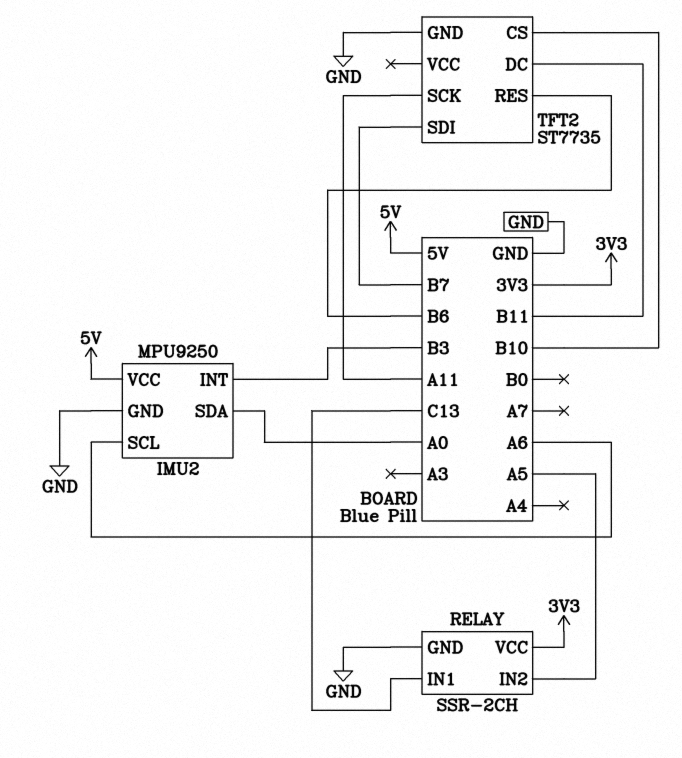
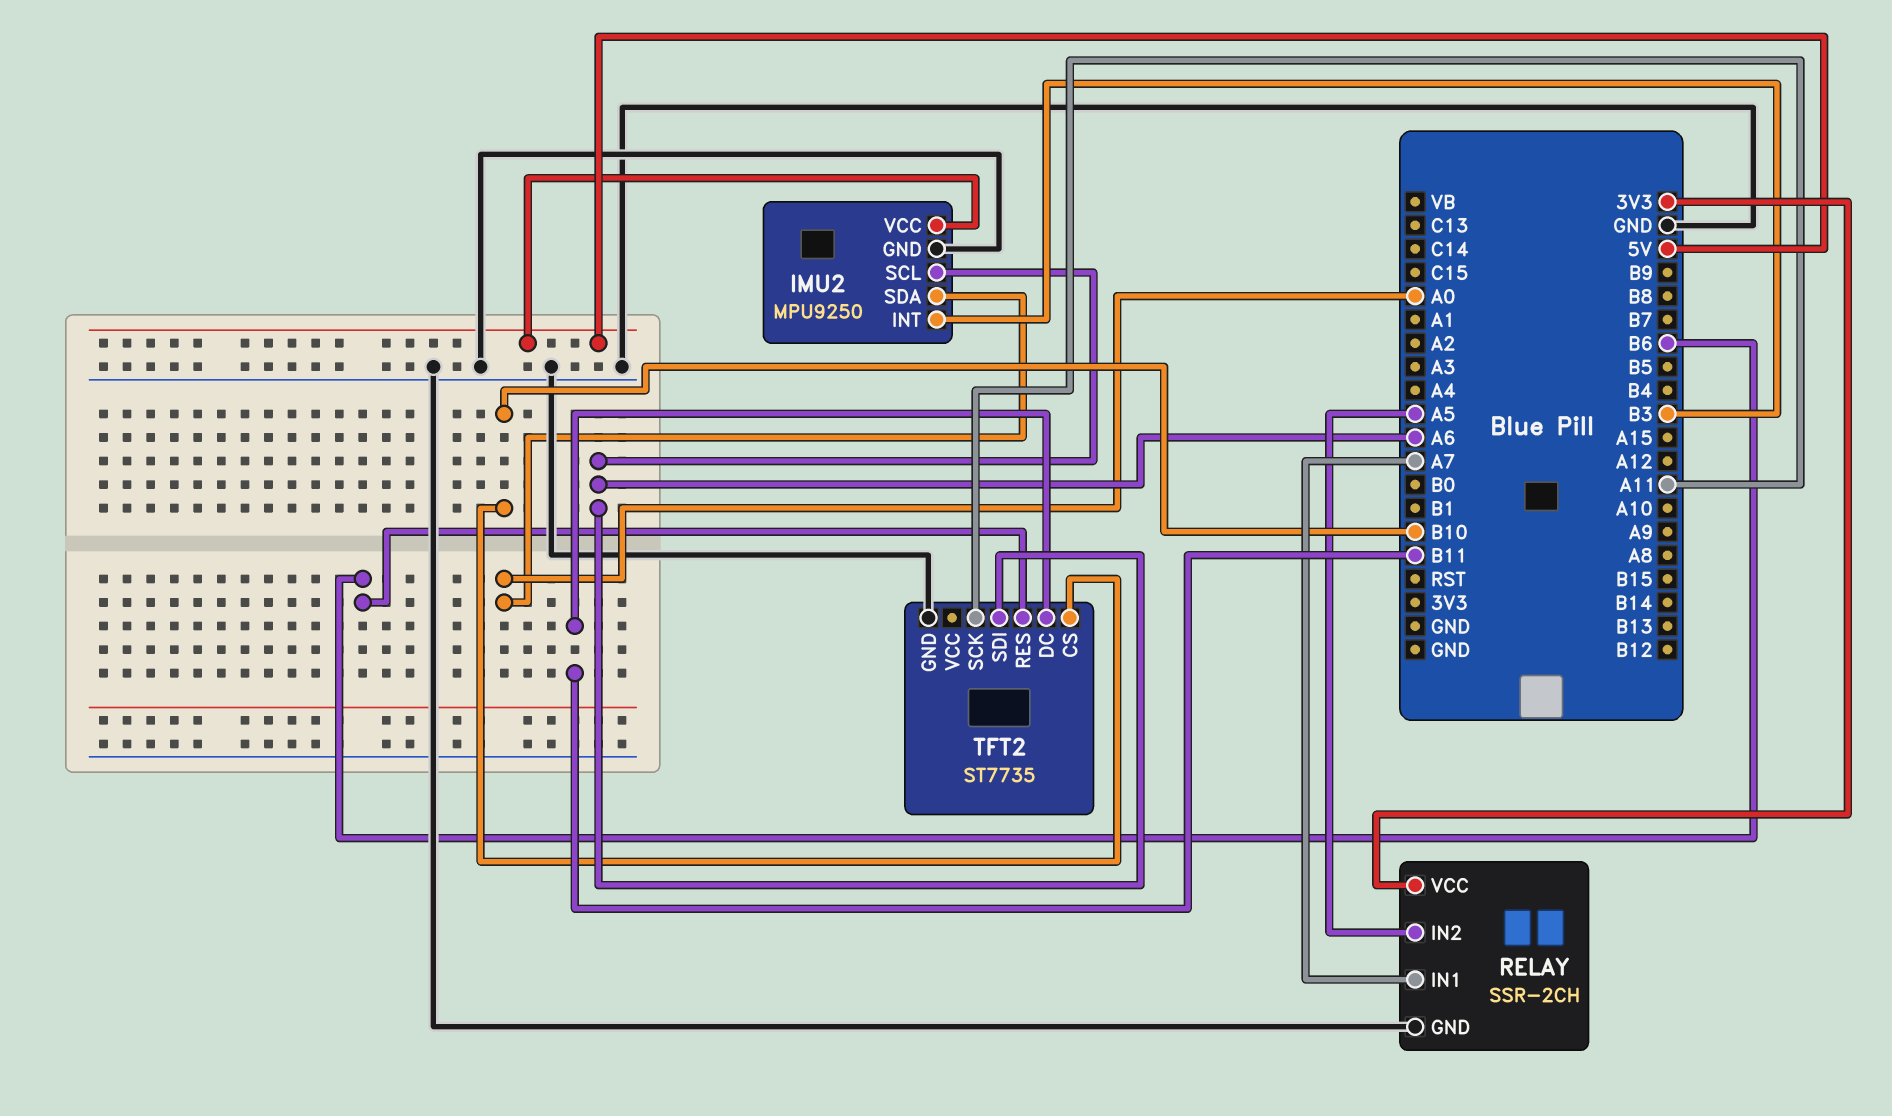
RELAY pin IN1: C13 -> A7
TFT2 pin SDI: B7 -> A6

